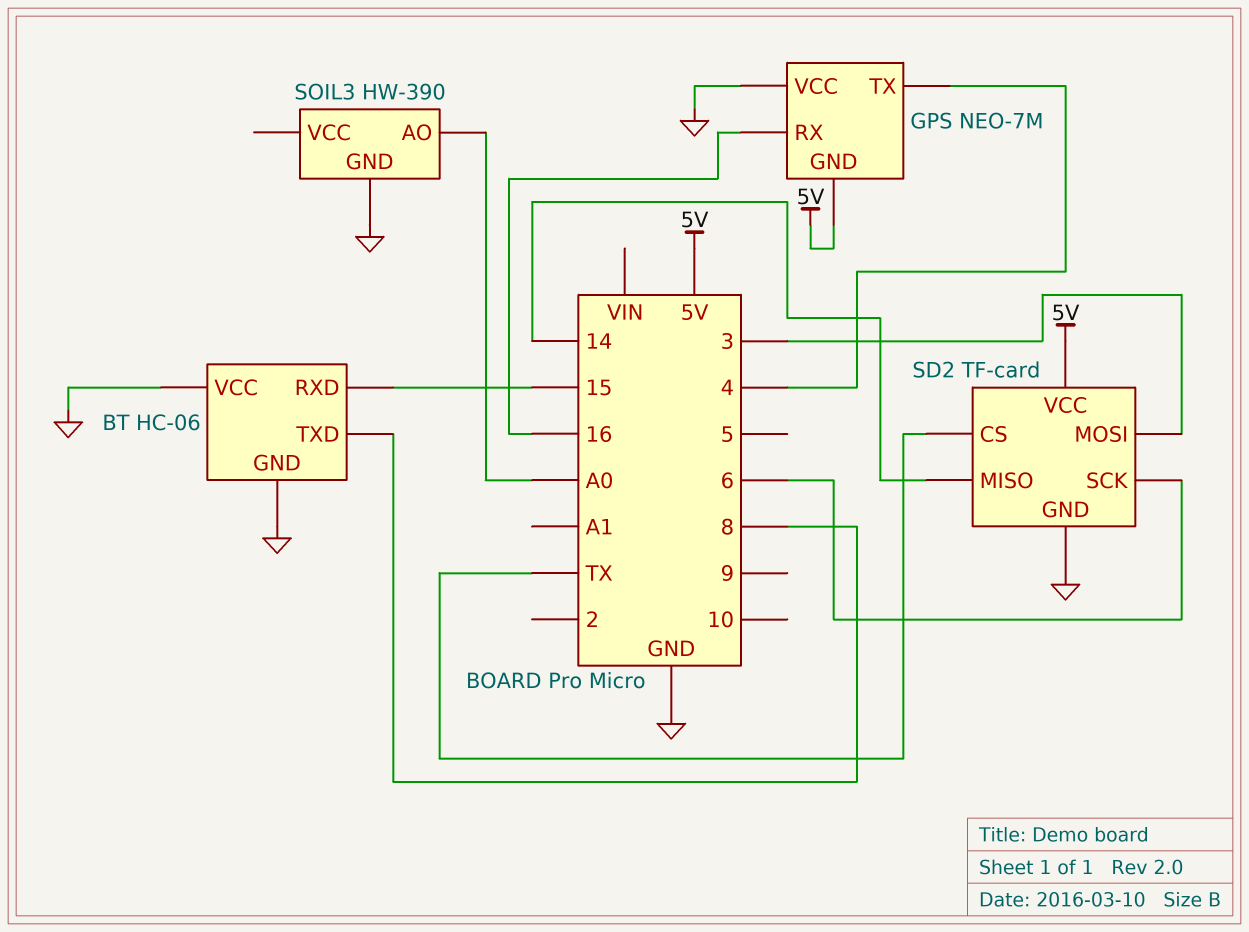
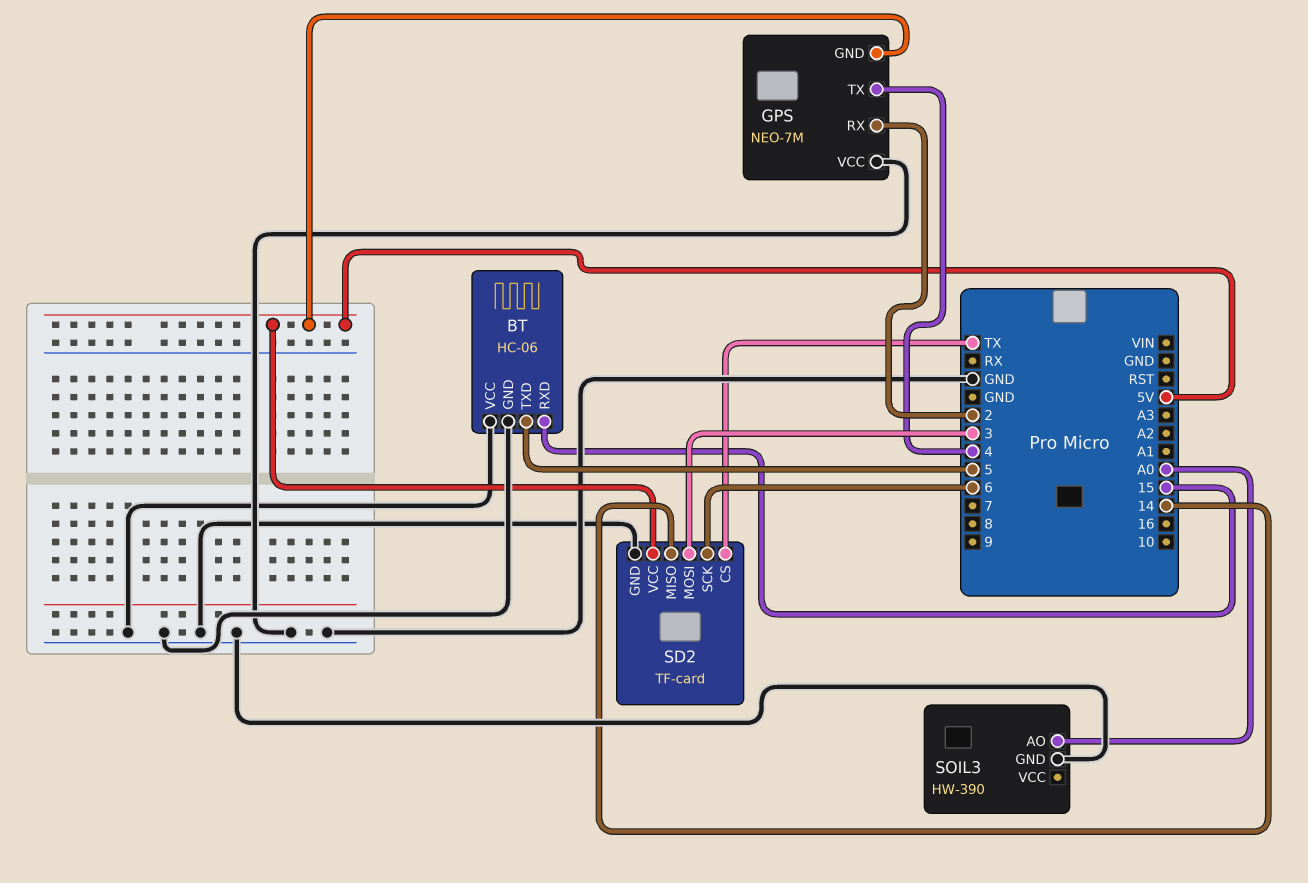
BT pin TXD: 8 -> 5
GPS pin RX: 16 -> 2

